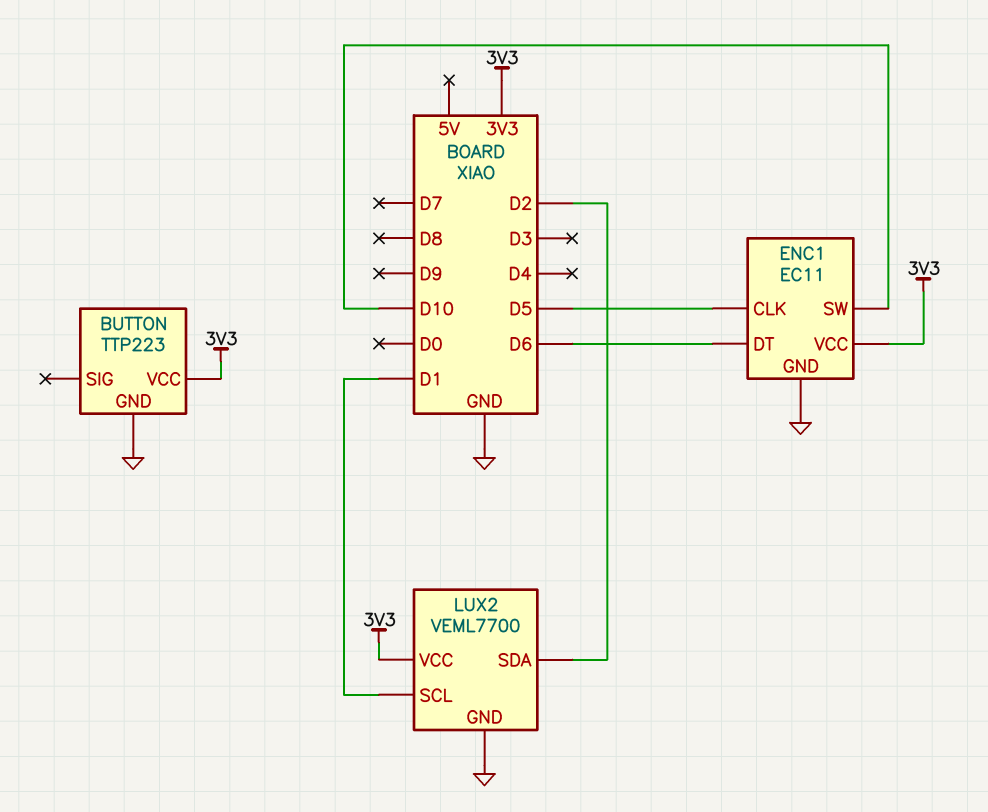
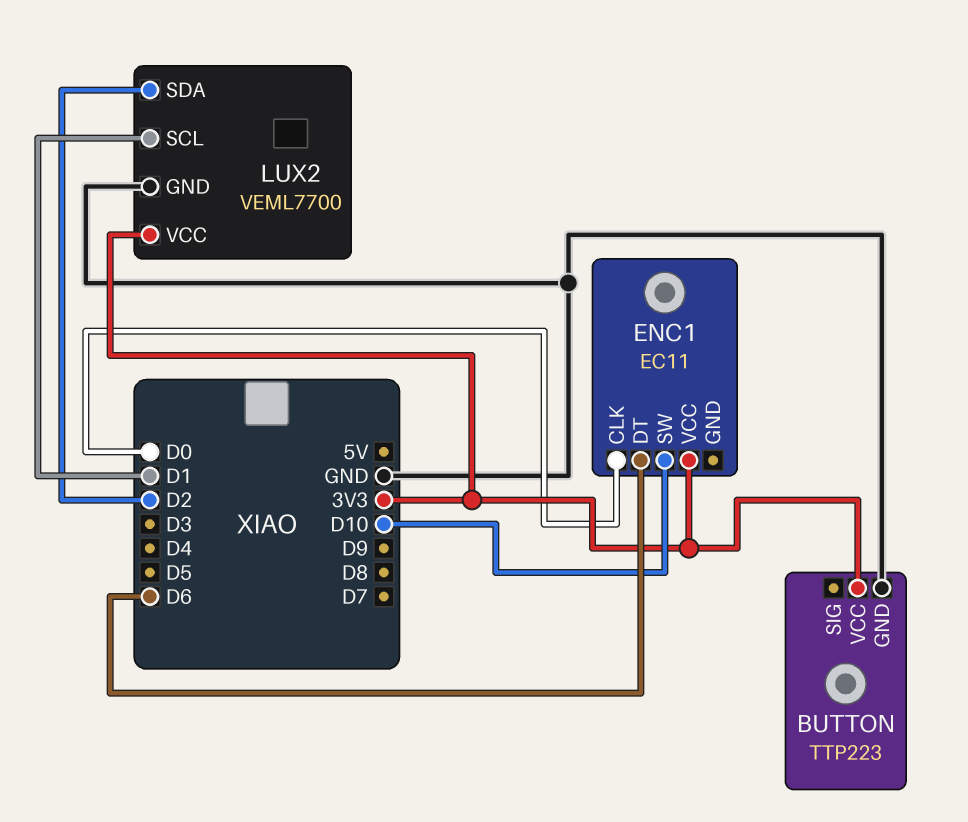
ENC1 pin CLK: D5 -> D0
ENC1 pin GND: GND -> none

